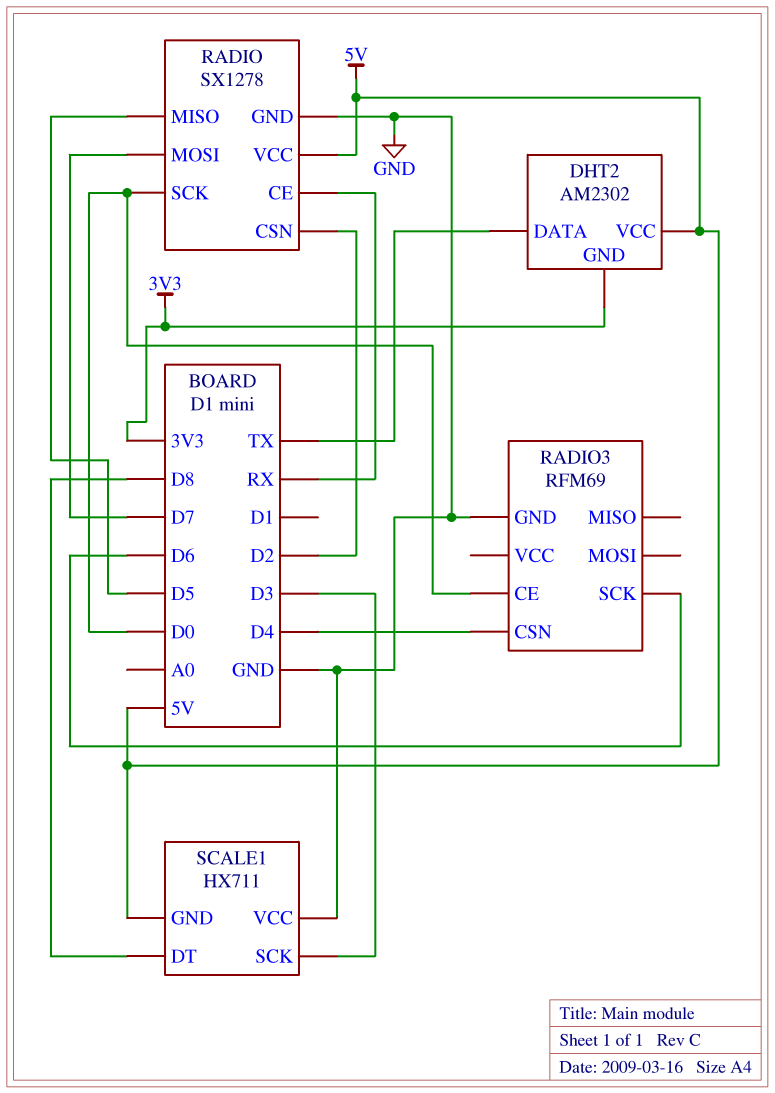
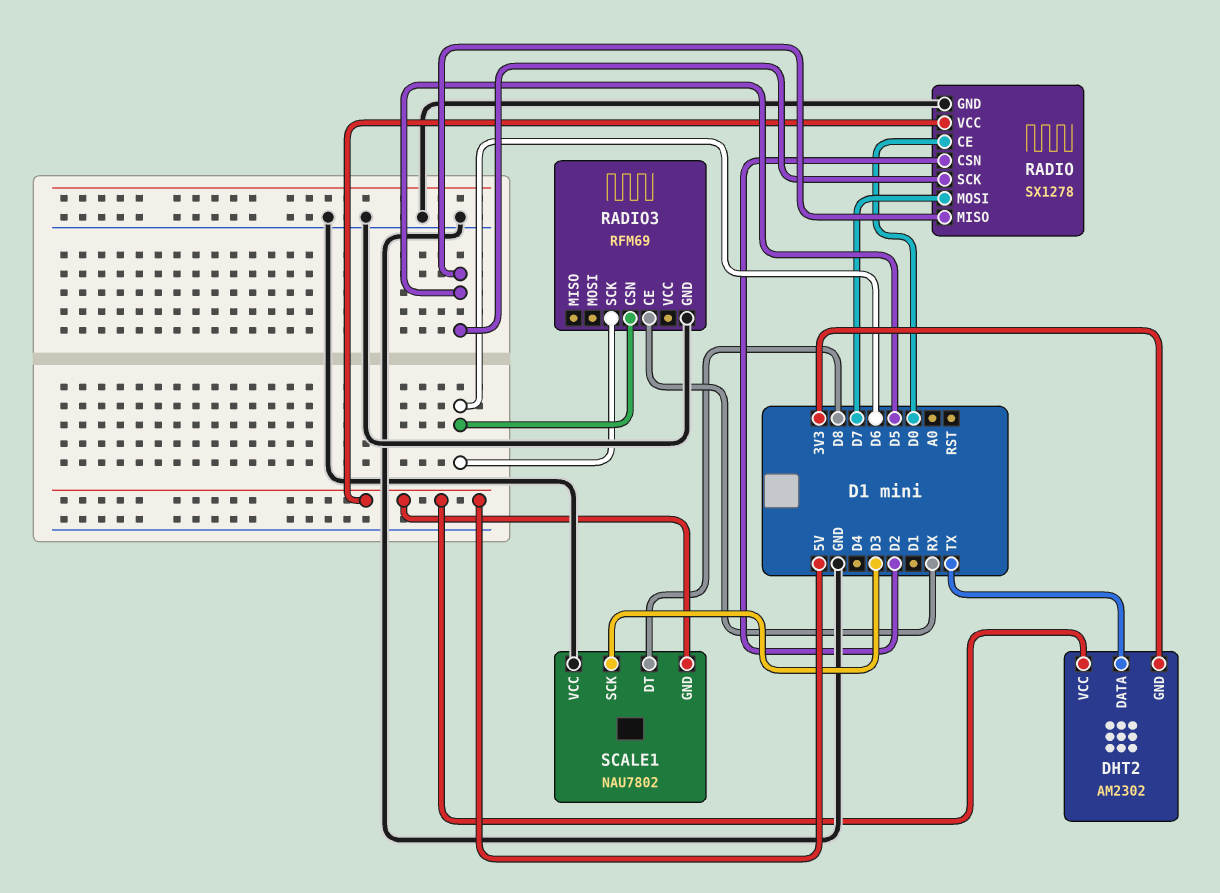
RADIO pin CE: RX -> D0
RADIO pin SCK: D0 -> D5
RADIO3 pin CE: D0 -> RX
RADIO3 pin CSN: D4 -> D6
SCALE1: HX711 -> NAU7802

